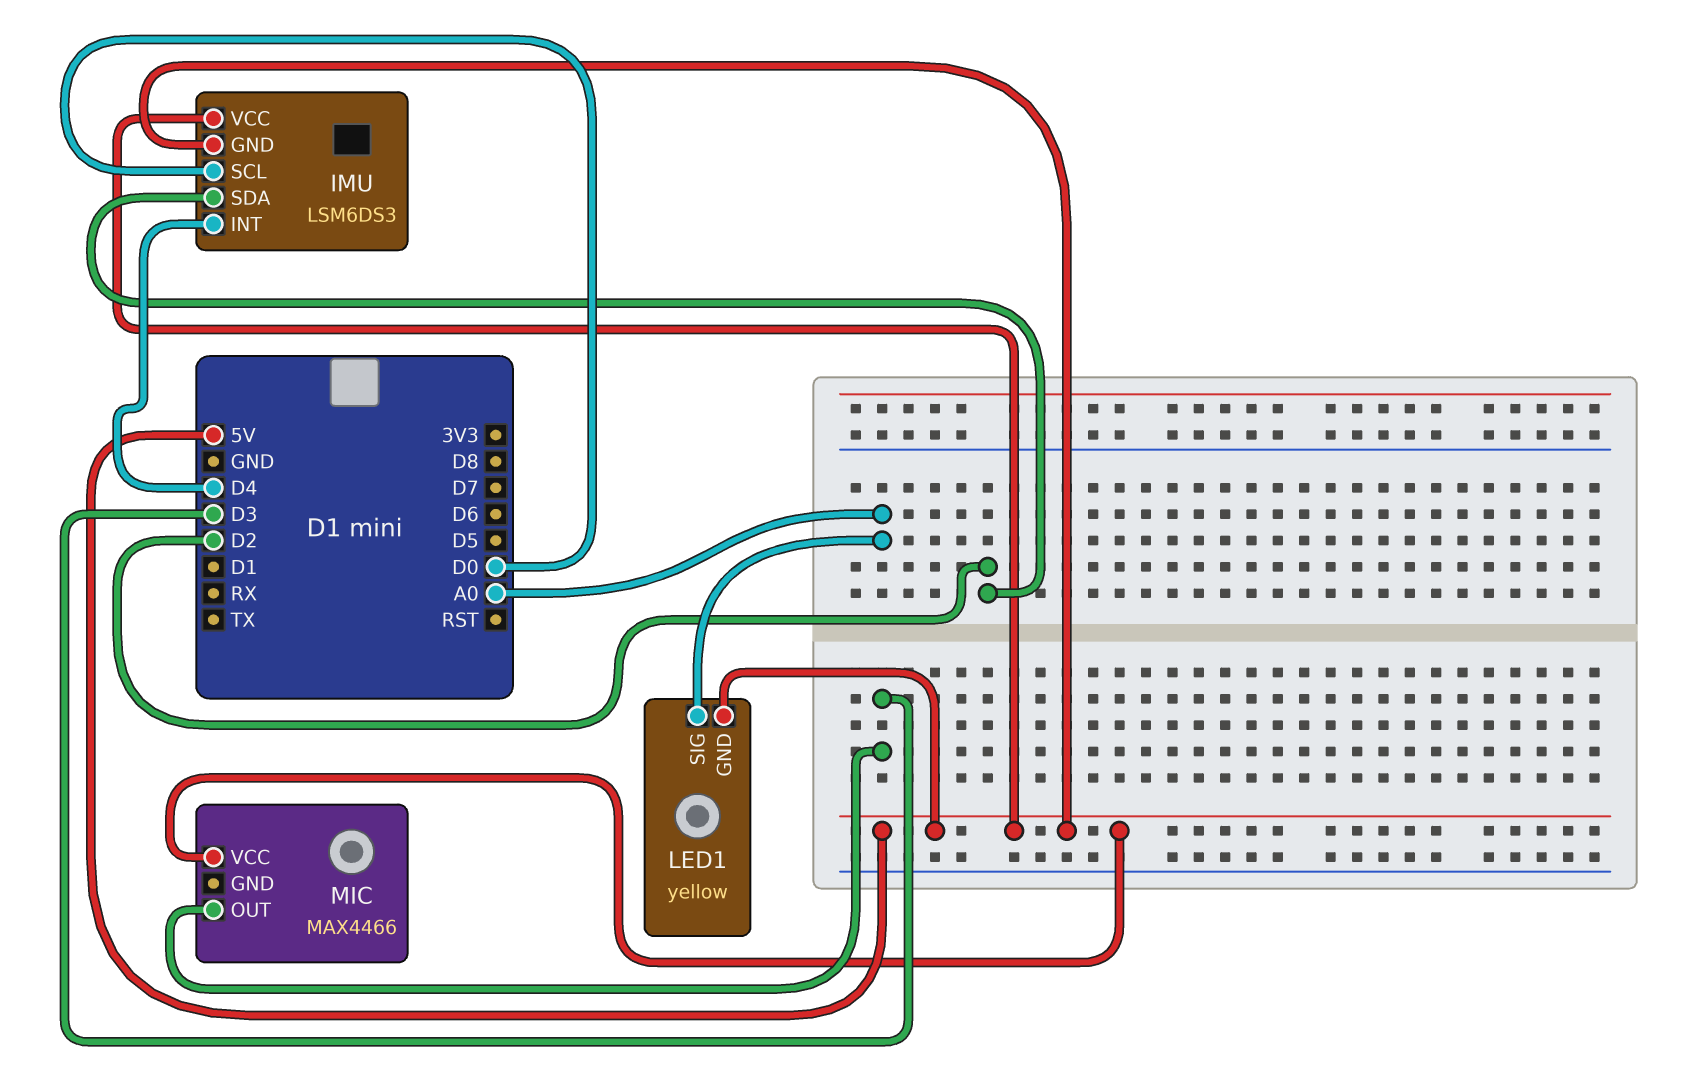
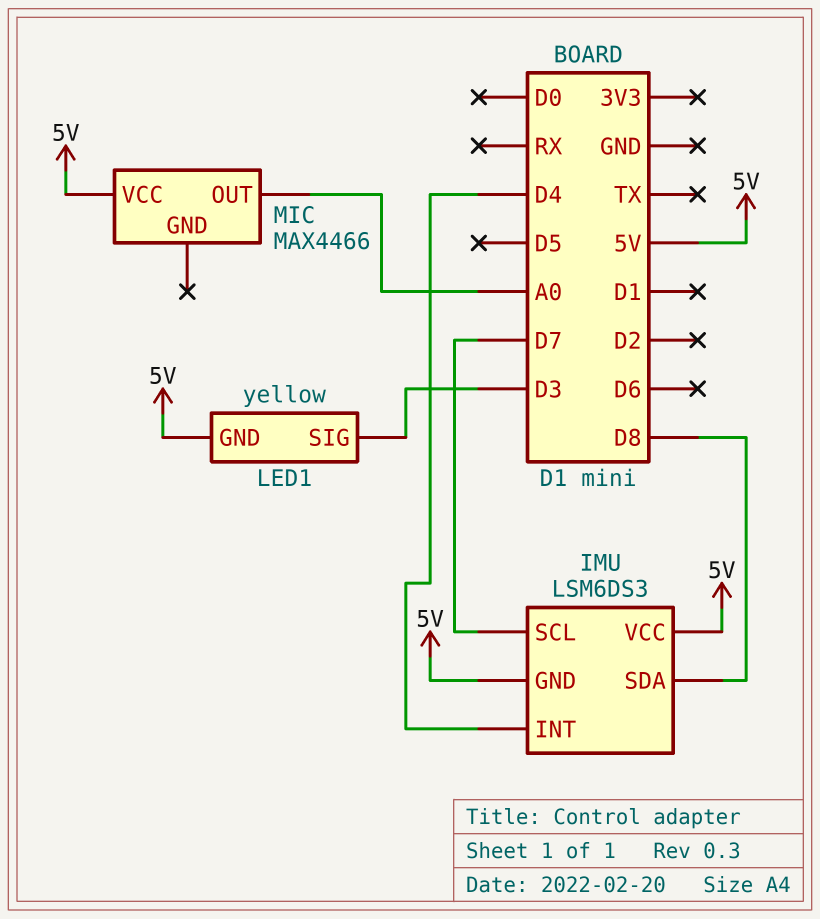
IMU pin SCL: D0 -> D7
IMU pin SDA: D2 -> D8
LED1 pin SIG: A0 -> D3
MIC pin OUT: D3 -> A0

